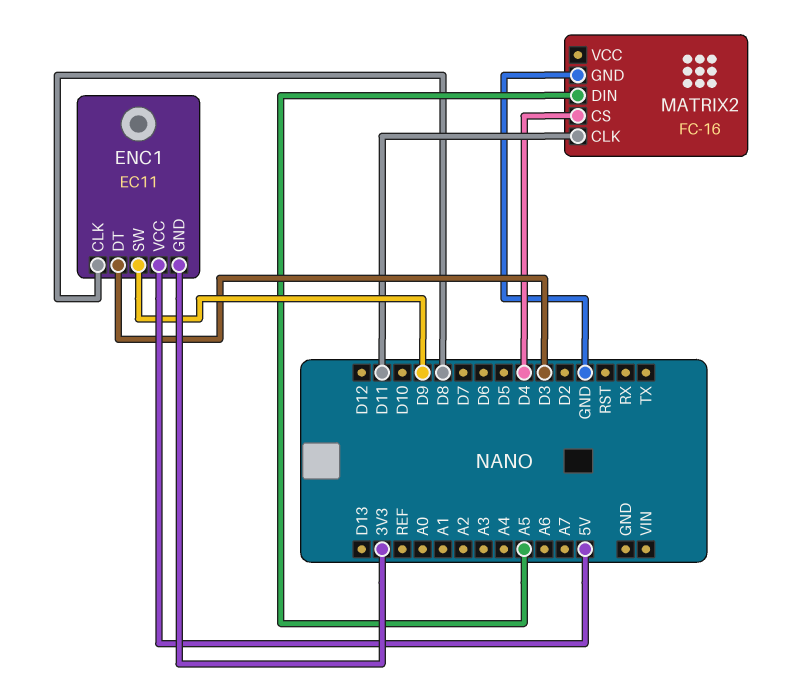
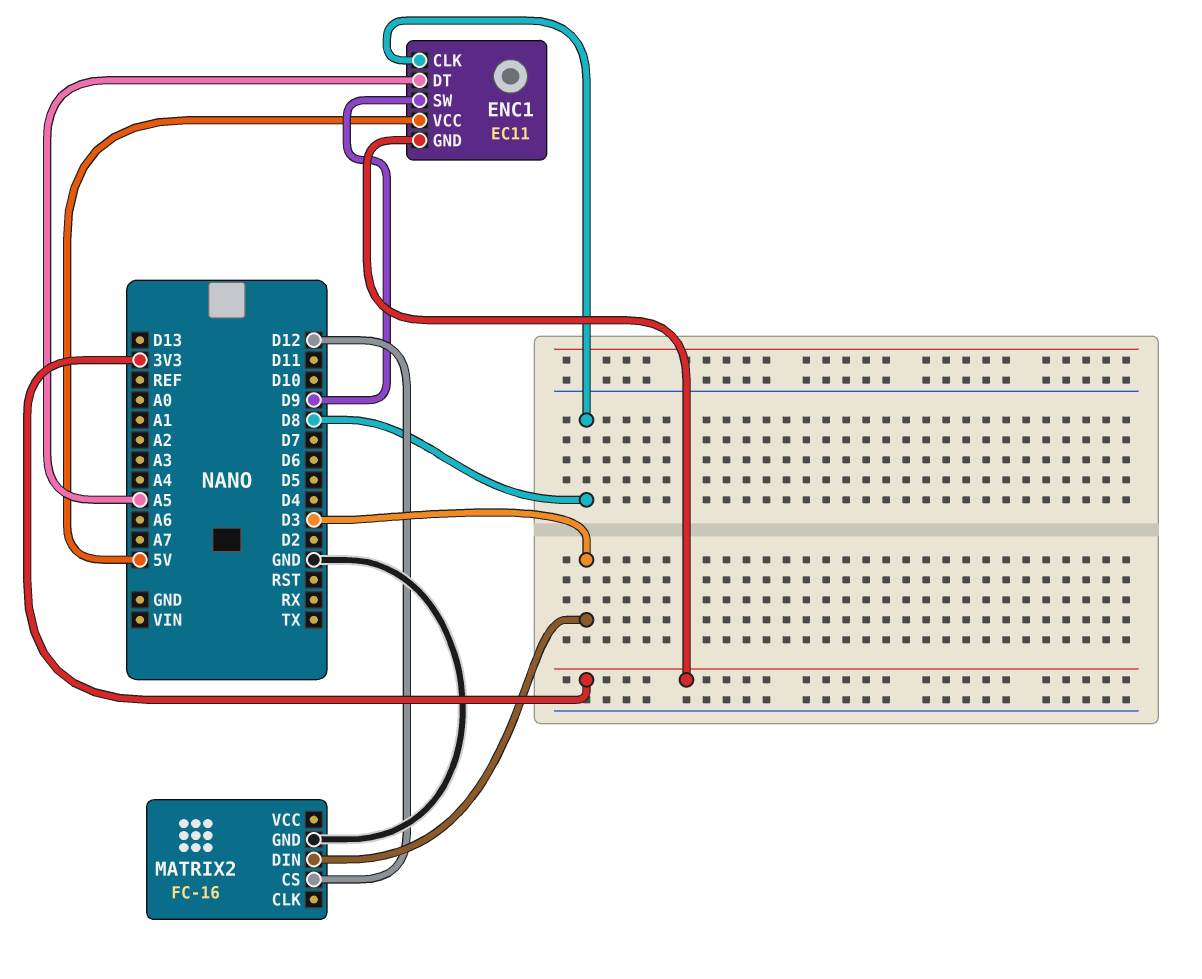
ENC1 pin DT: D3 -> A5
MATRIX2 pin CLK: D11 -> none
MATRIX2 pin CS: D4 -> D12
MATRIX2 pin DIN: A5 -> D3

